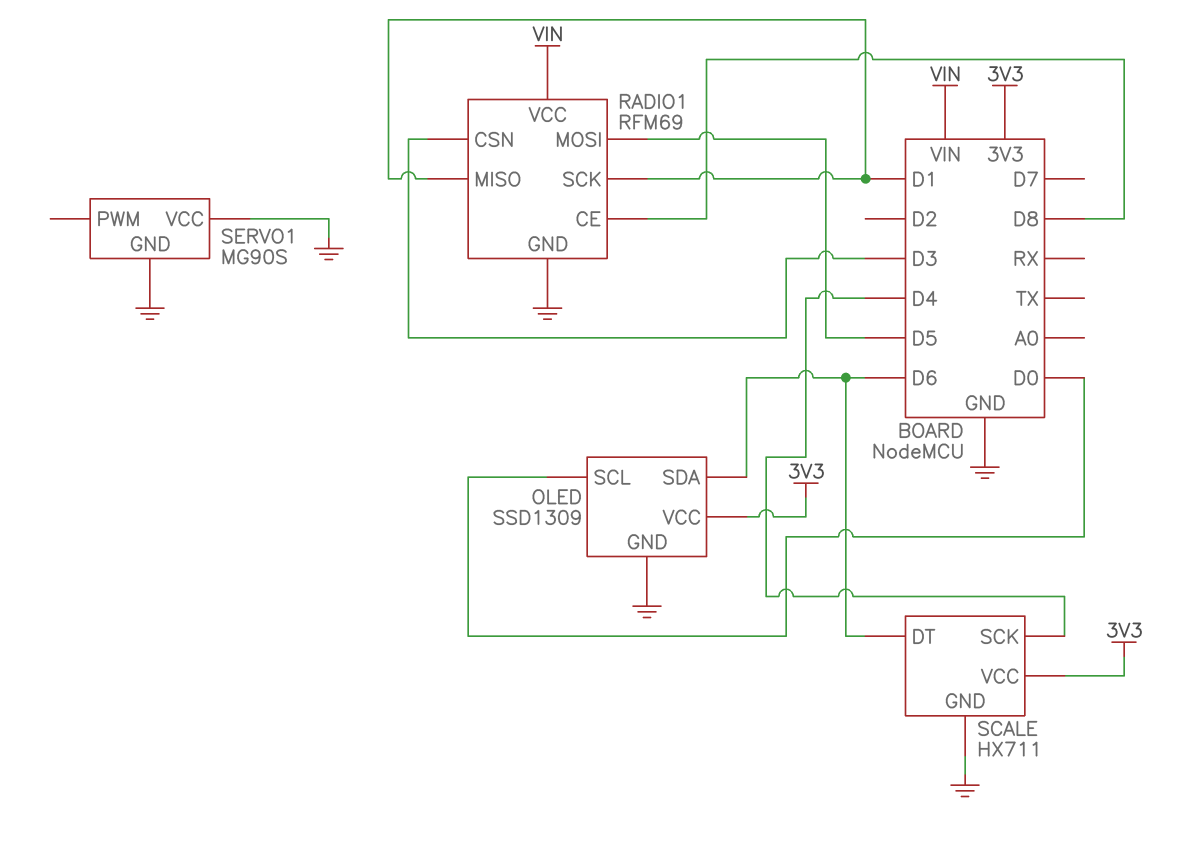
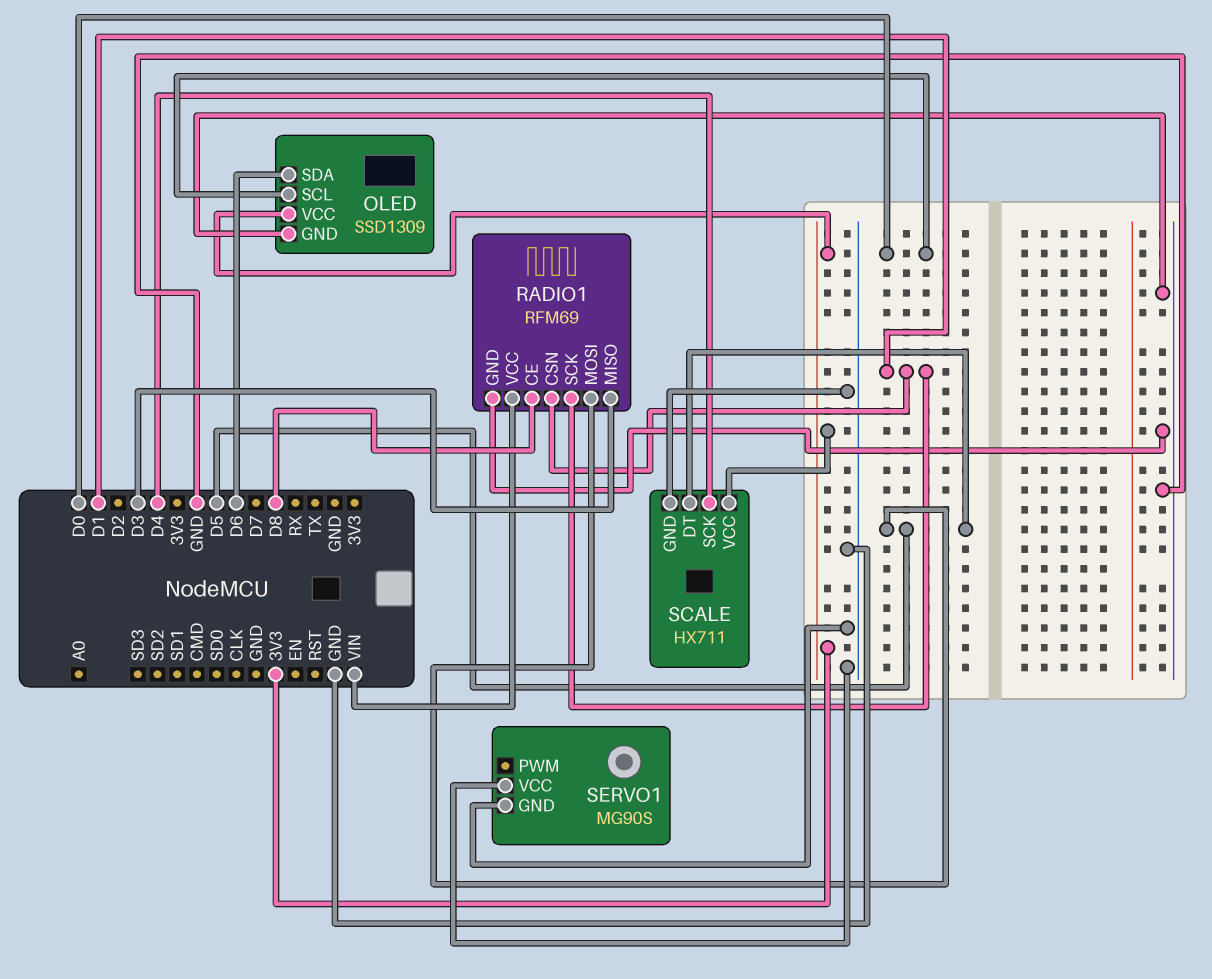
RADIO1 pin CSN: D3 -> D1
RADIO1 pin MISO: D1 -> D3
SCALE pin DT: D6 -> D5

